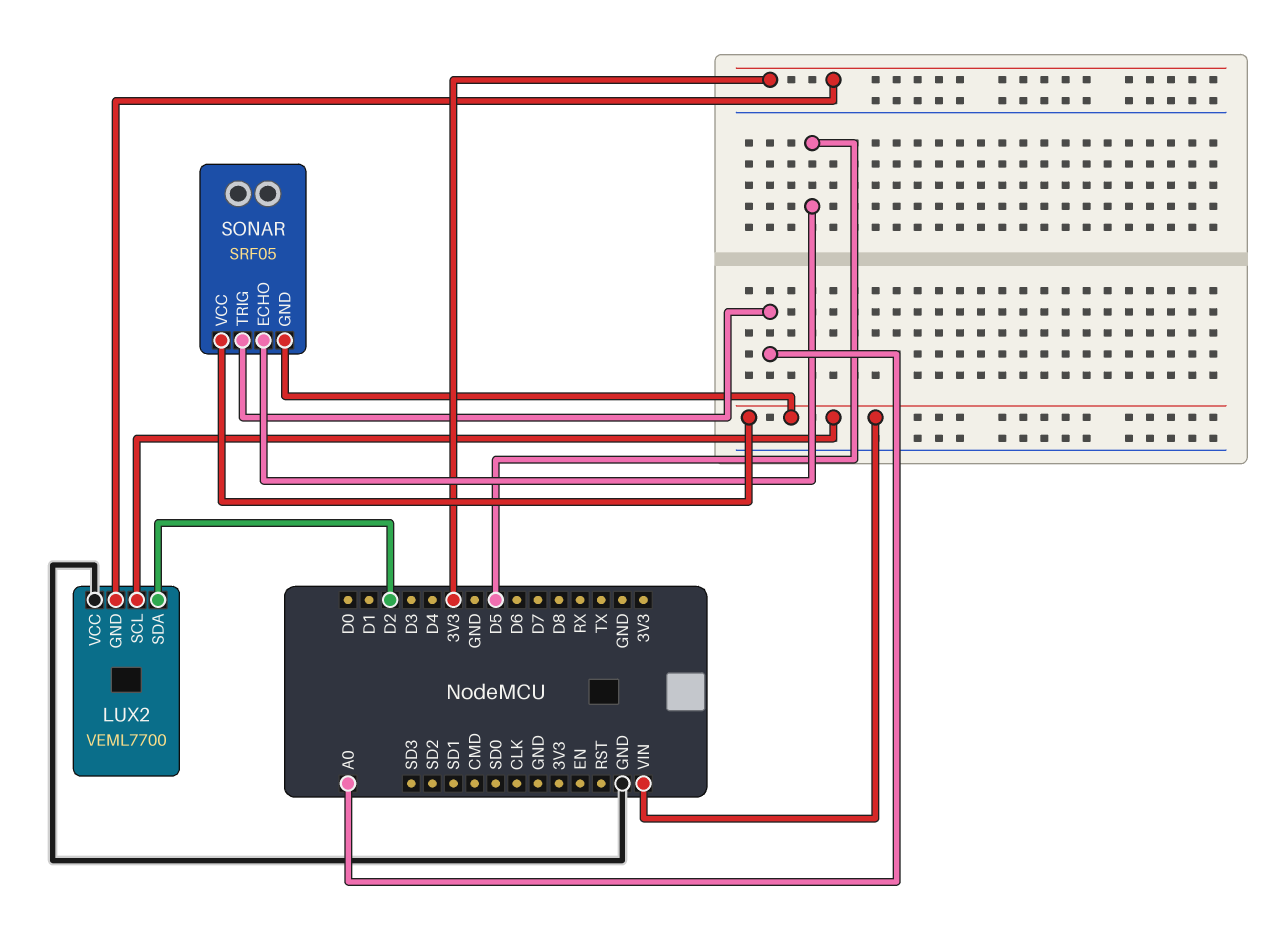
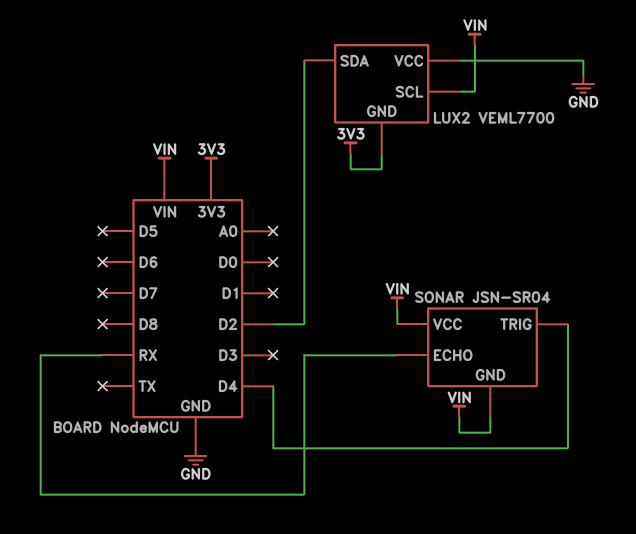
SONAR: SRF05 -> JSN-SR04
SONAR pin ECHO: D5 -> RX
SONAR pin TRIG: A0 -> D4

